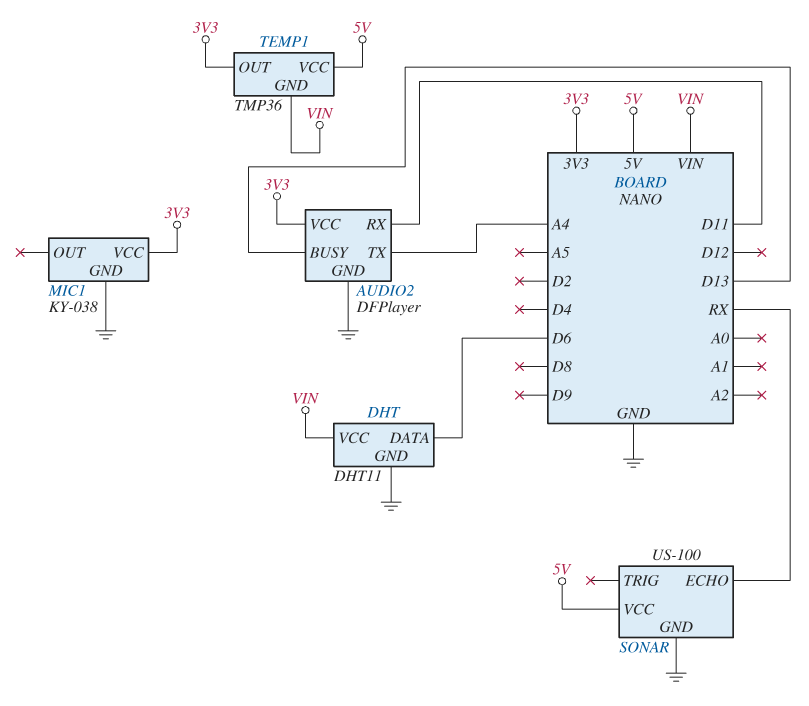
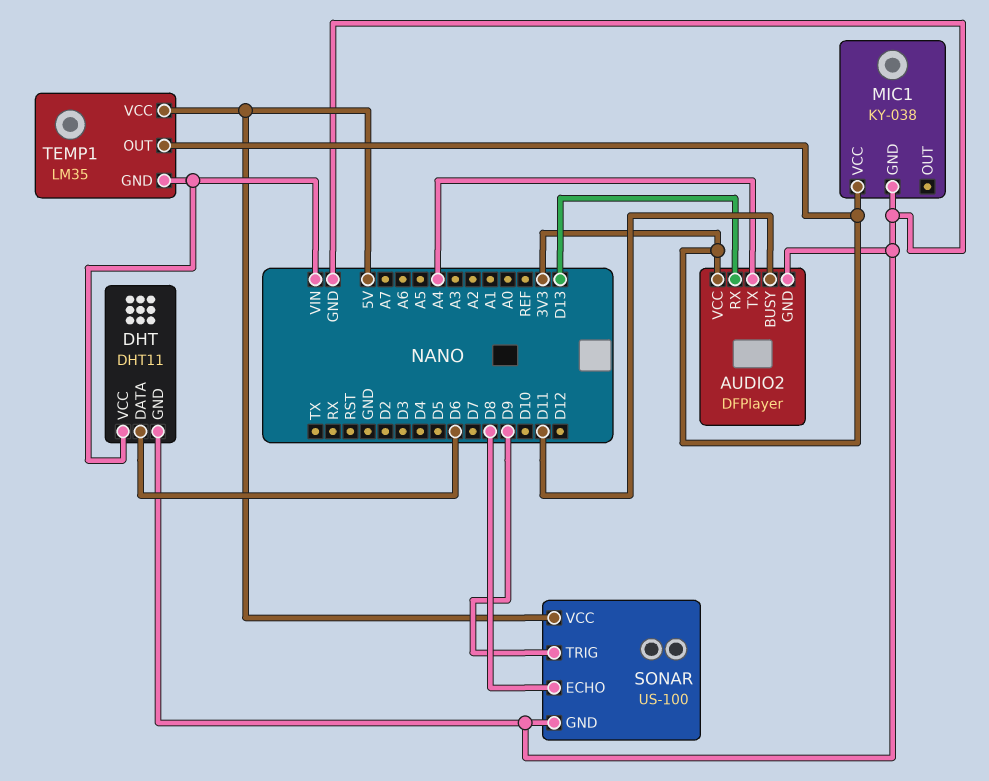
AUDIO2 pin BUSY: D13 -> D11
AUDIO2 pin RX: D11 -> D13
SONAR pin ECHO: RX -> D8
SONAR pin TRIG: none -> D9
TEMP1: TMP36 -> LM35

